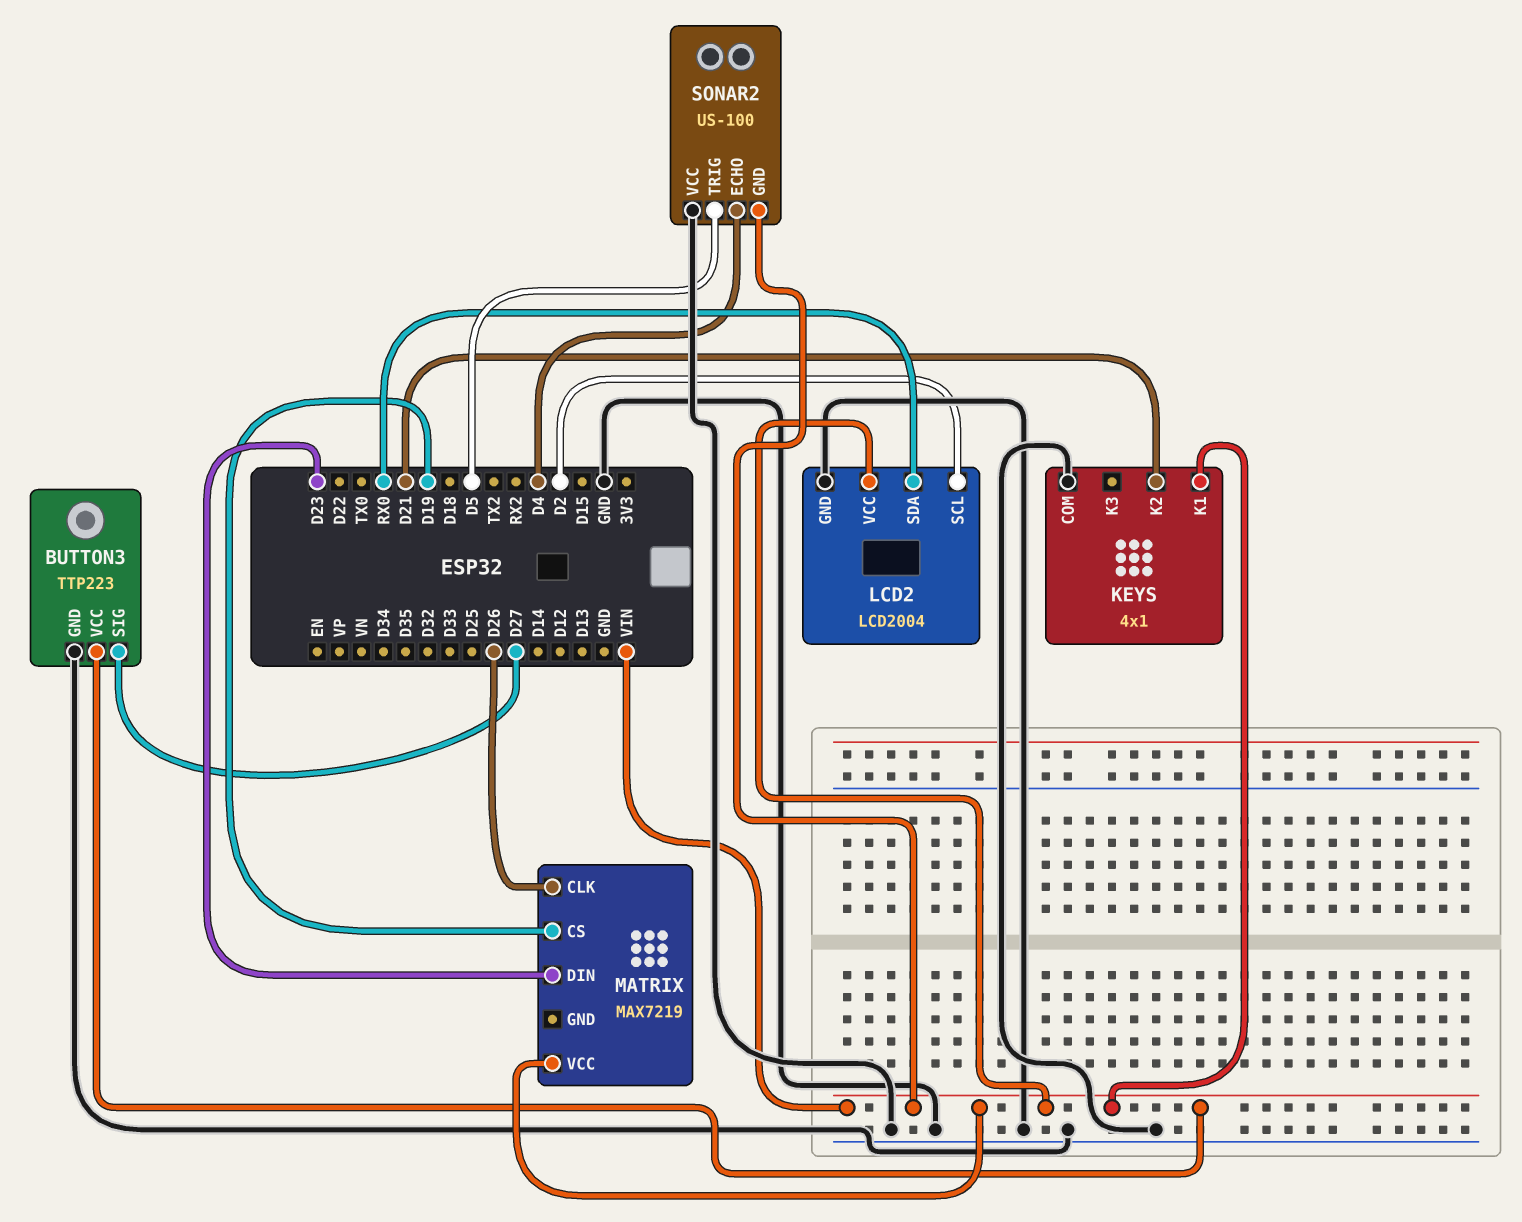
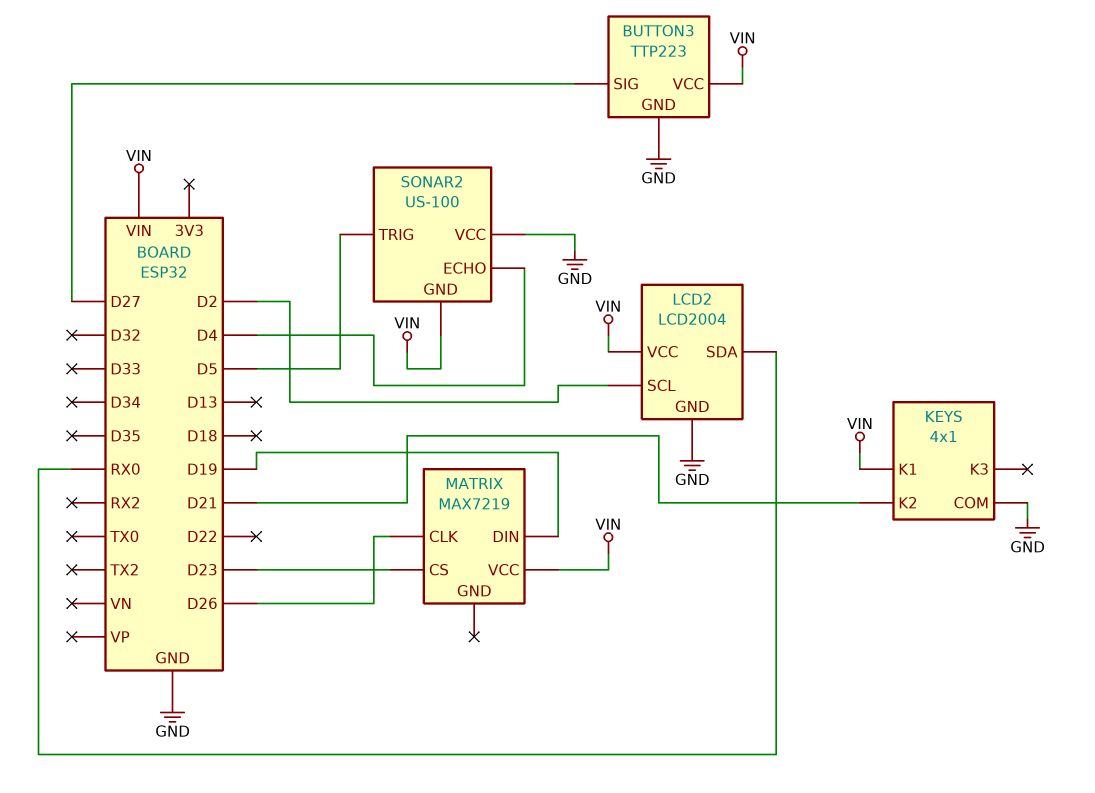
MATRIX pin CS: D19 -> D23
MATRIX pin DIN: D23 -> D19

